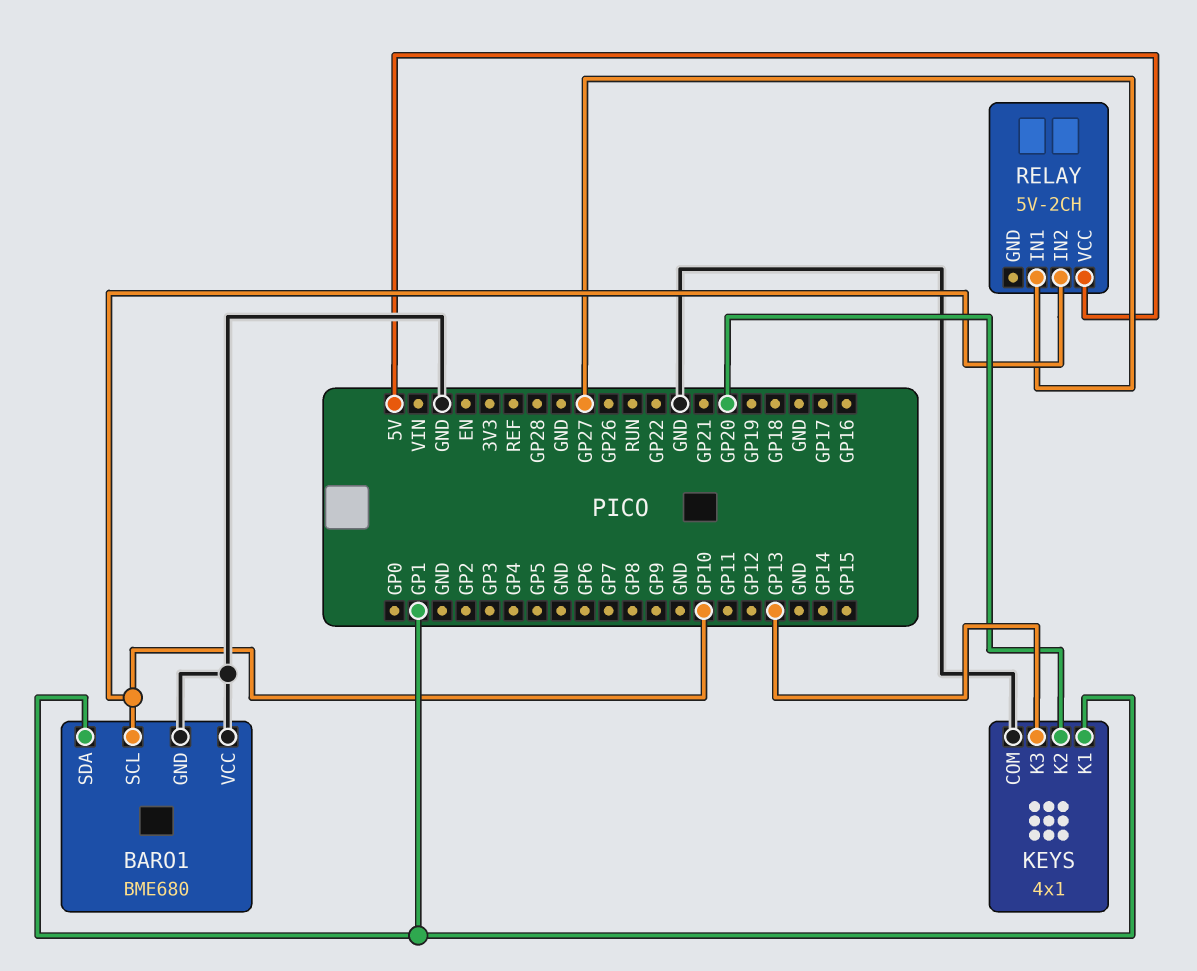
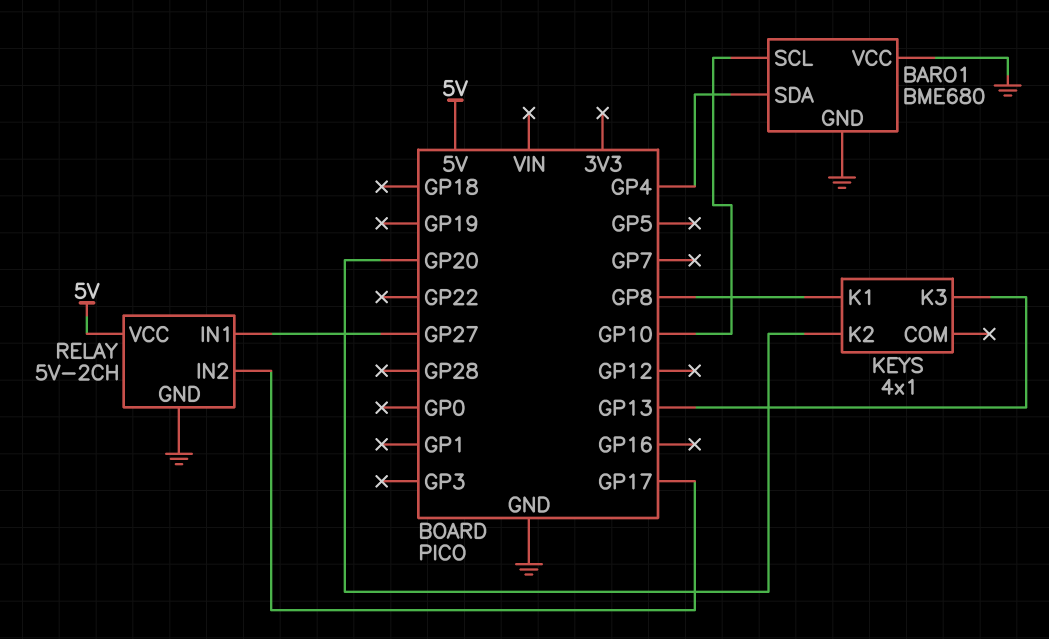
BARO1 pin SDA: GP1 -> GP4
KEYS pin COM: GND -> none
KEYS pin K1: GP1 -> GP8
RELAY pin GND: none -> GND
RELAY pin IN2: GP10 -> GP17

